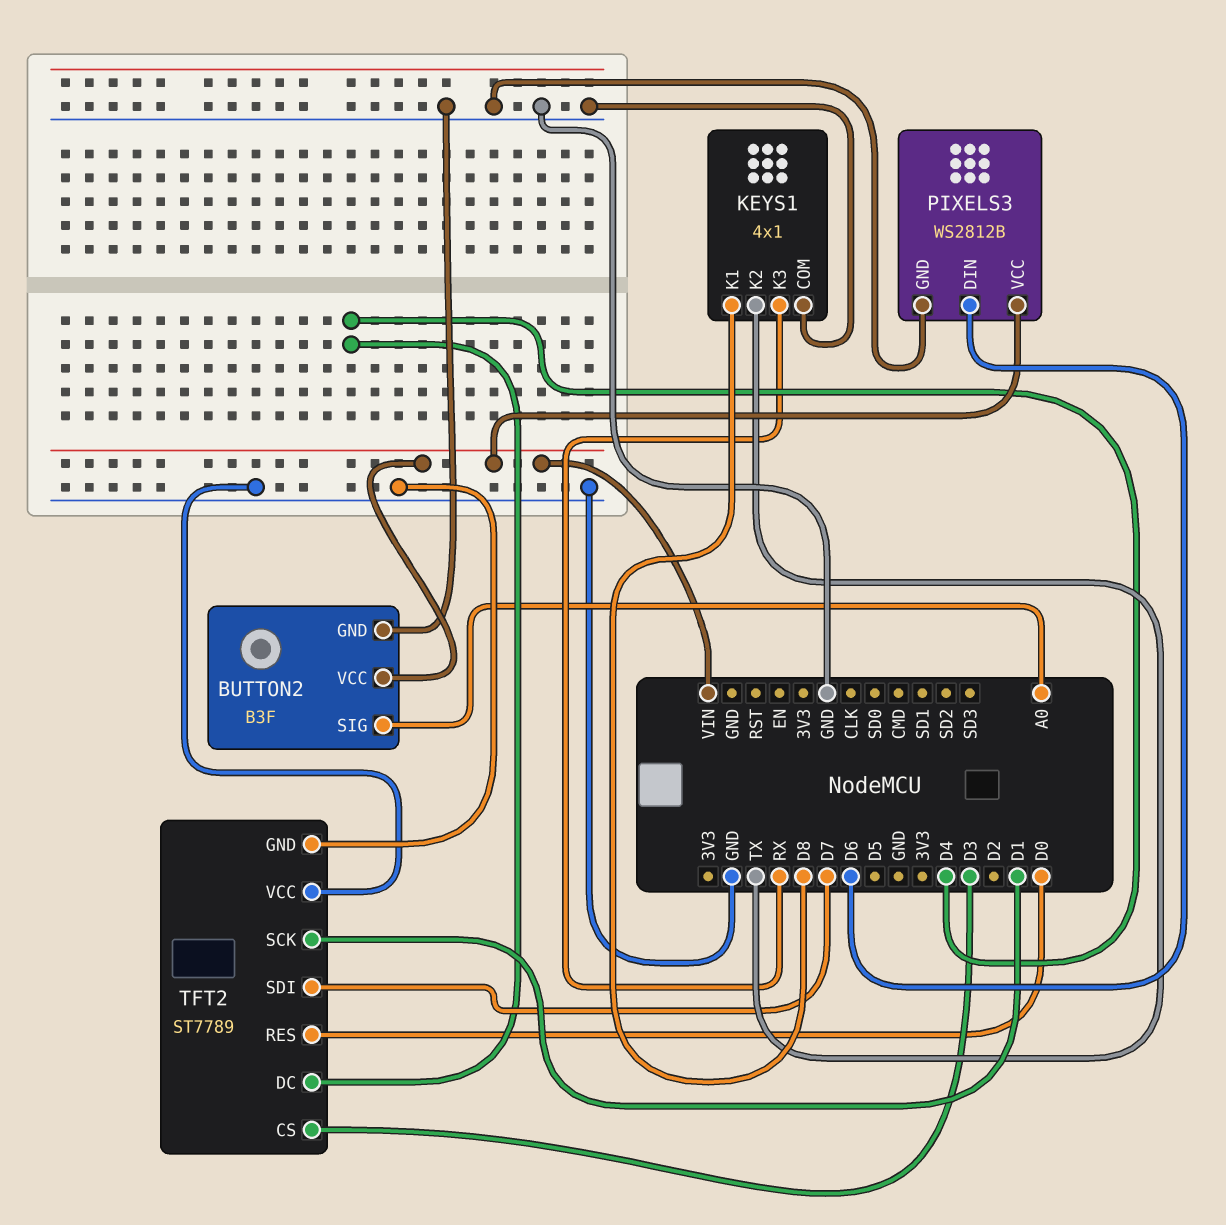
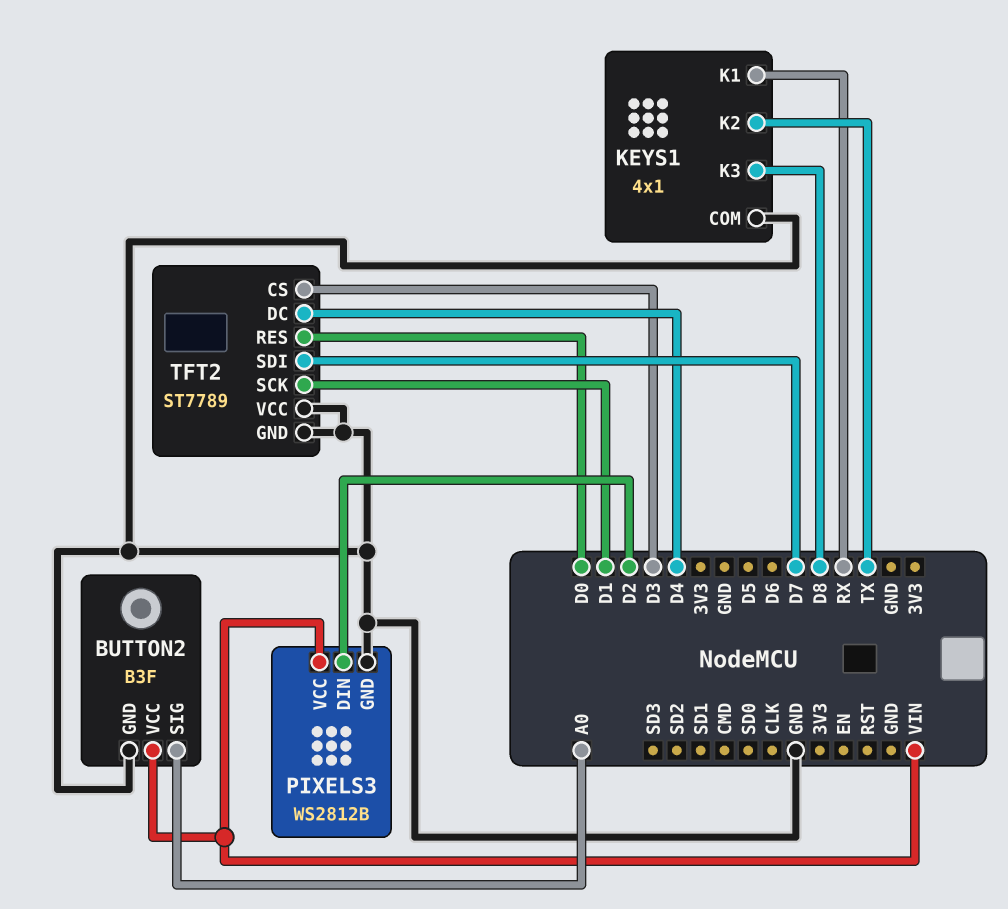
KEYS1 pin K1: D8 -> RX
KEYS1 pin K3: RX -> D8
PIXELS3 pin DIN: D6 -> D2

